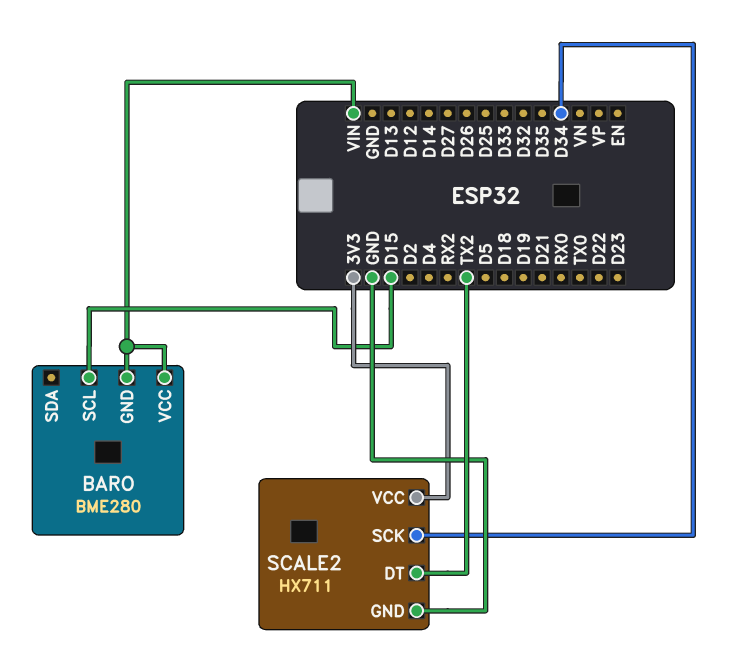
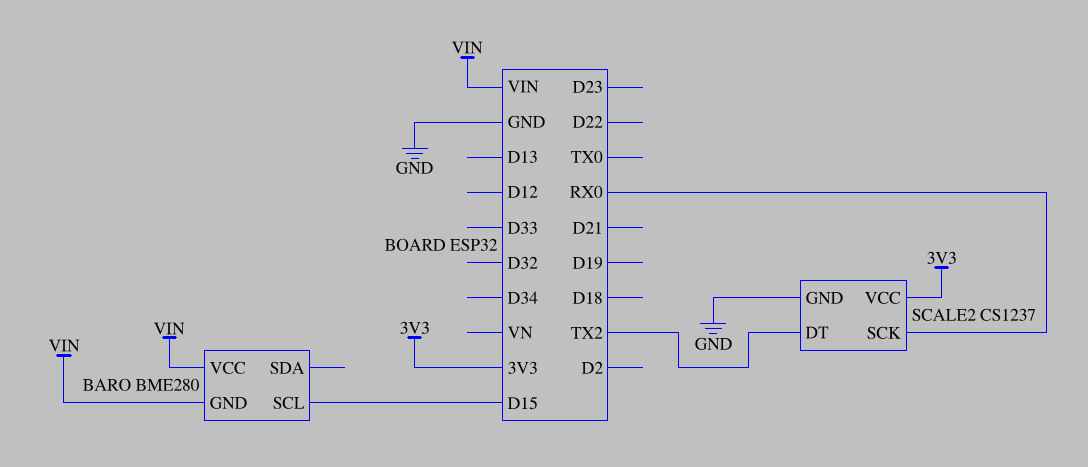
SCALE2: HX711 -> CS1237
SCALE2 pin SCK: D34 -> RX0

